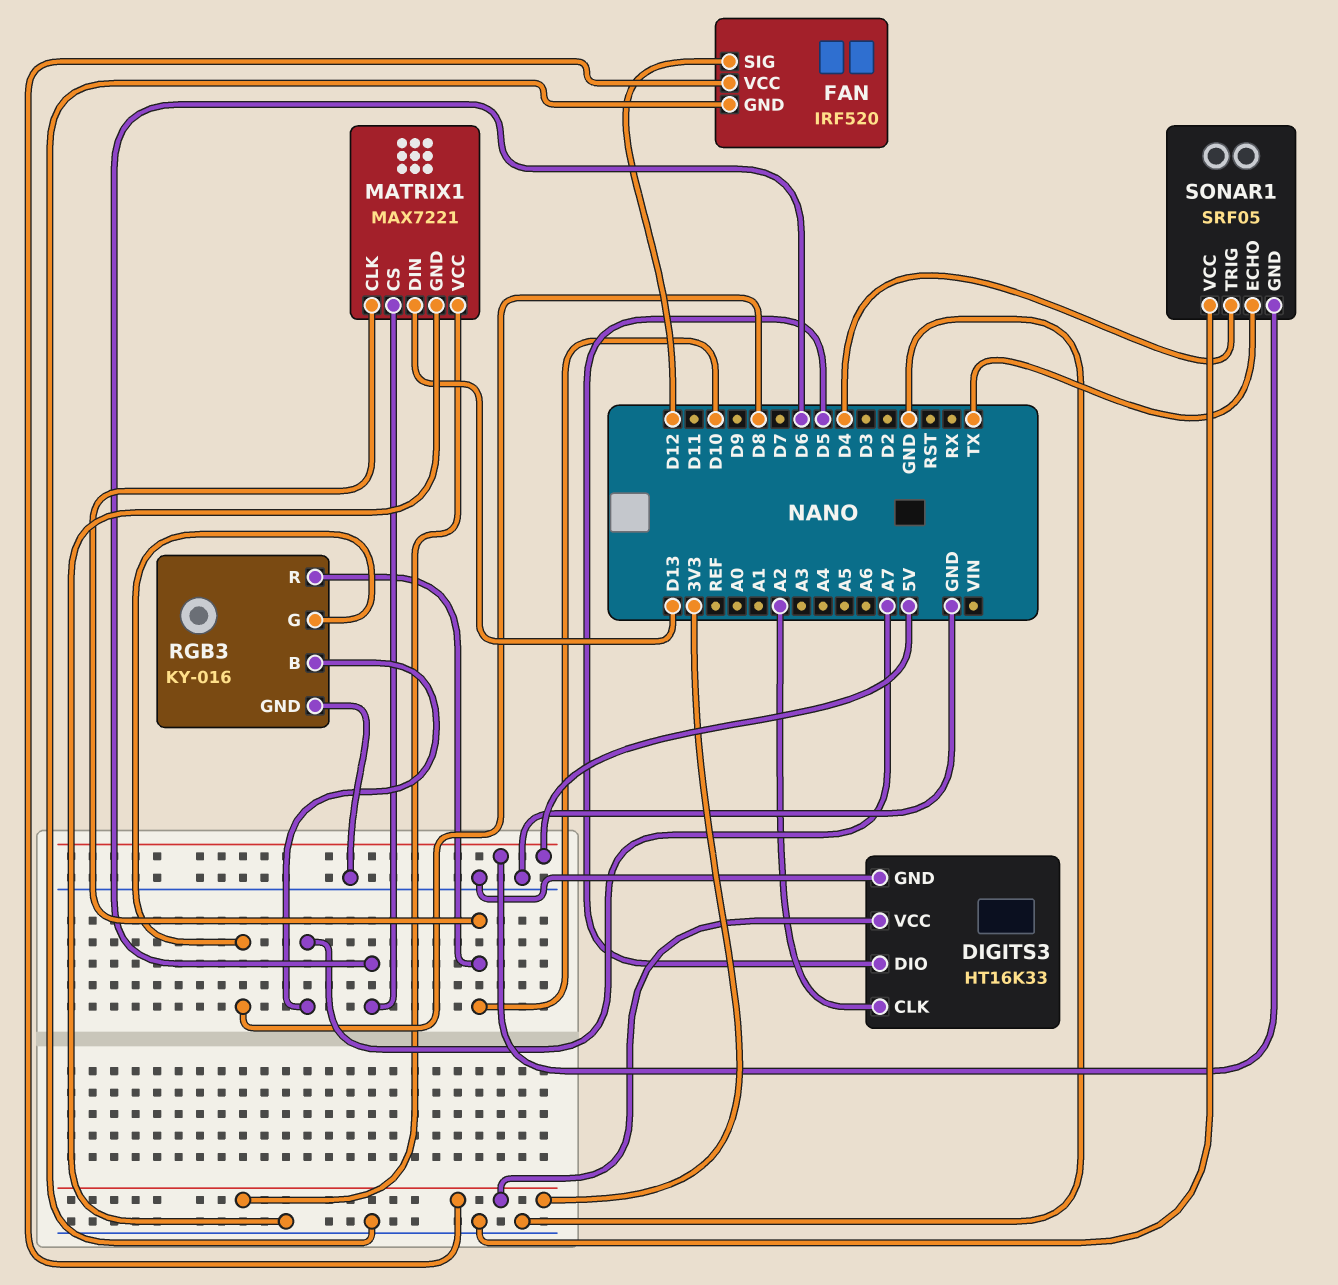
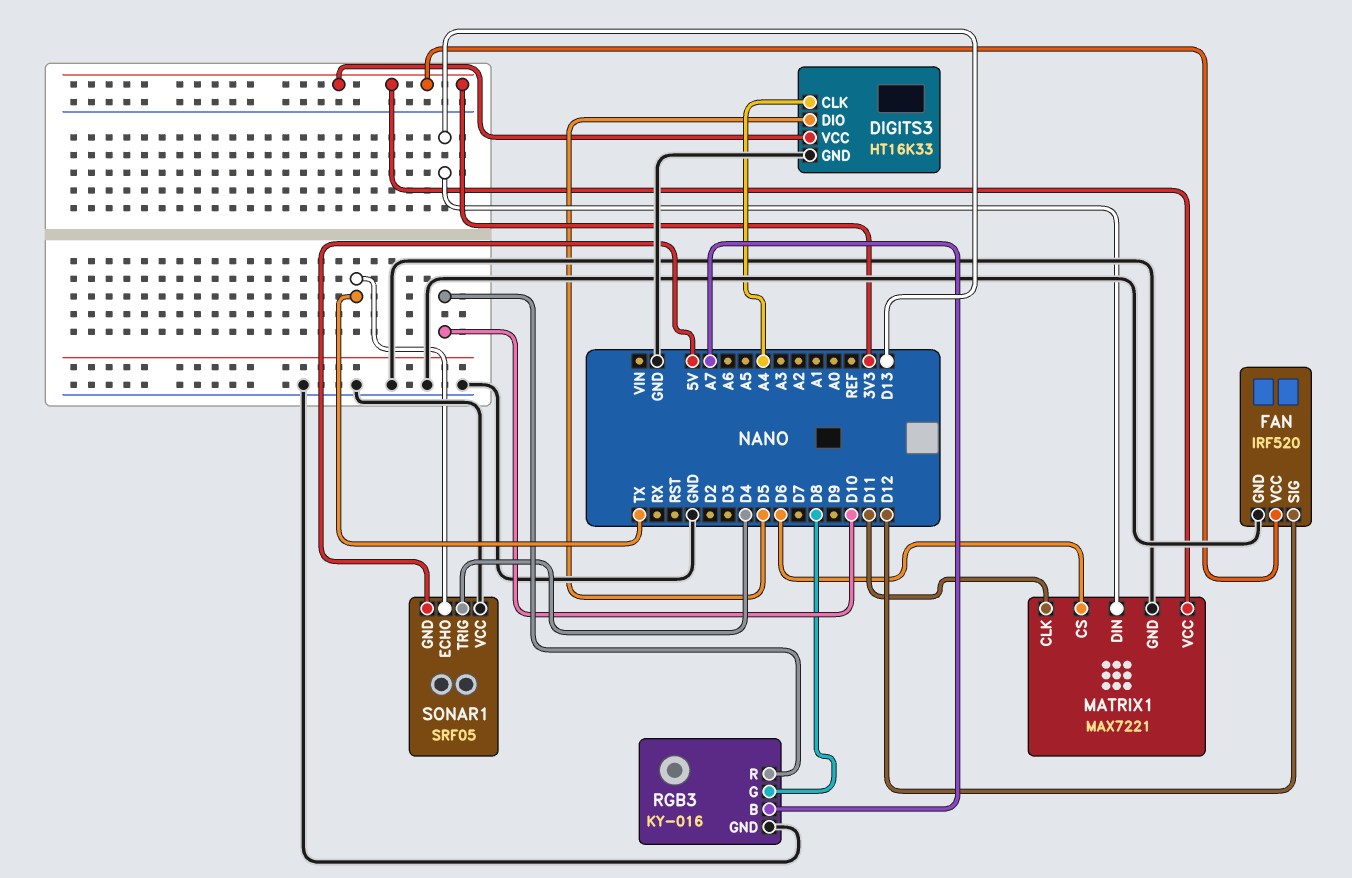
DIGITS3 pin CLK: A2 -> A4
MATRIX1 pin CLK: D10 -> D11

